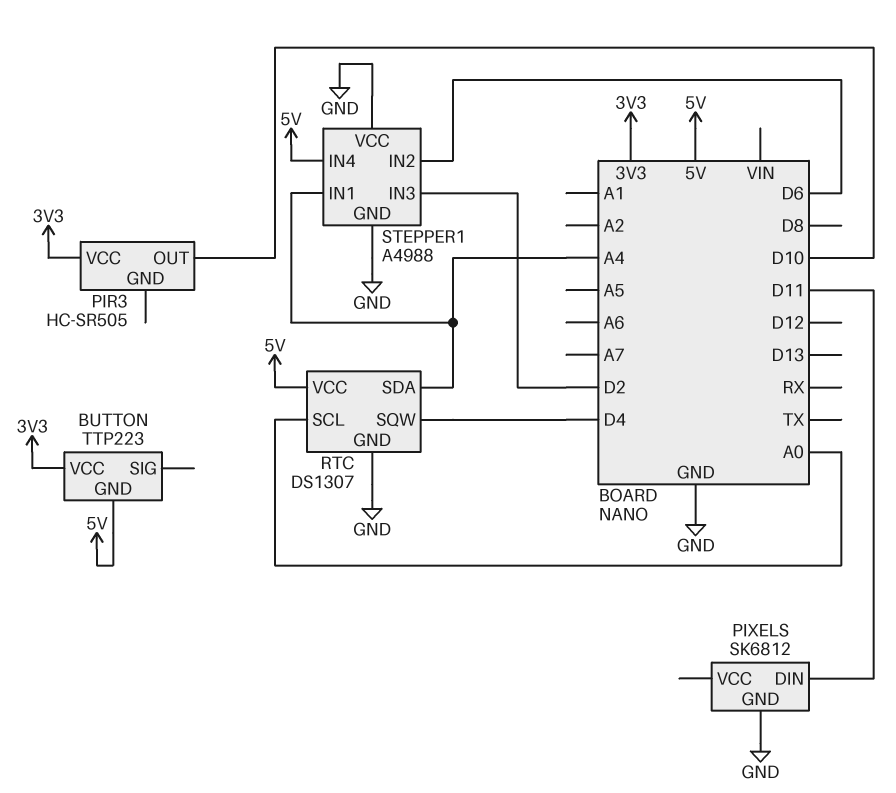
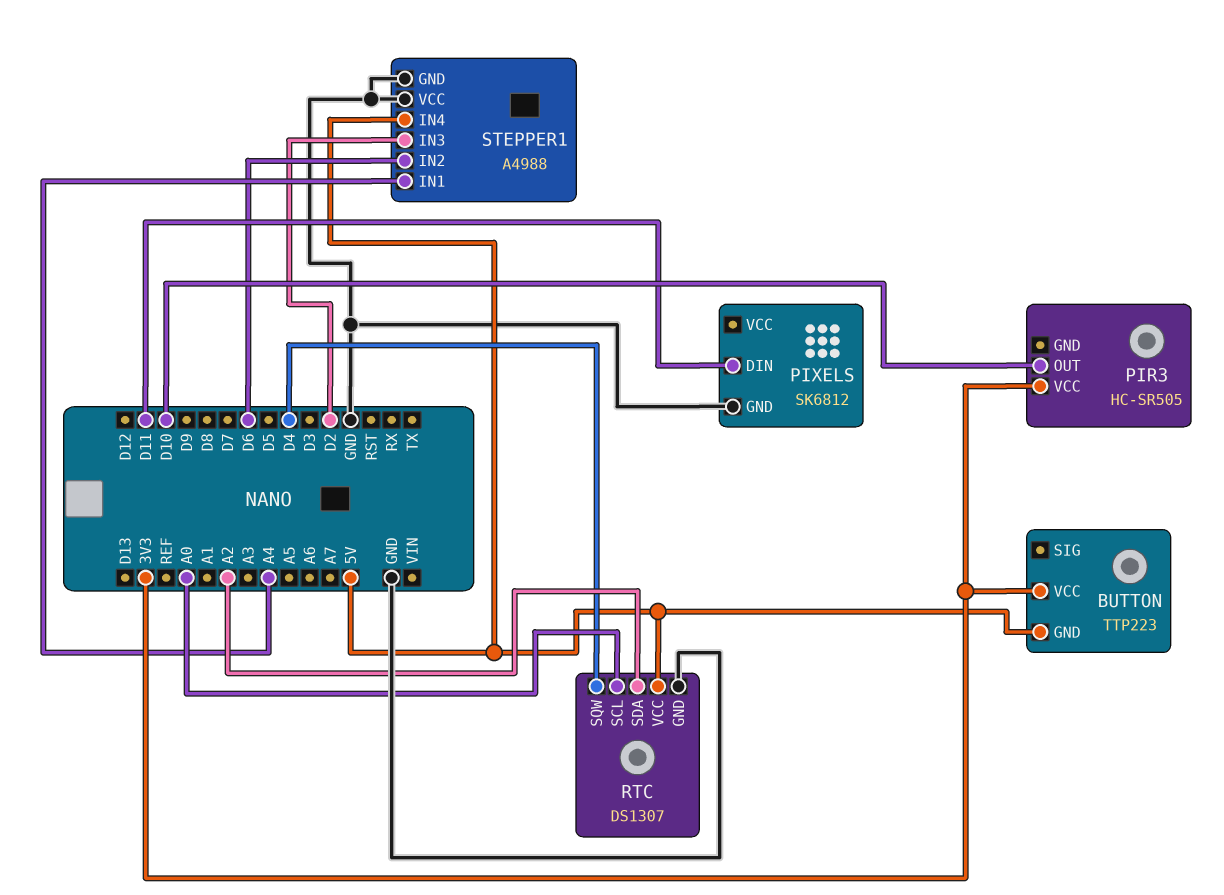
RTC pin SDA: A4 -> A2

